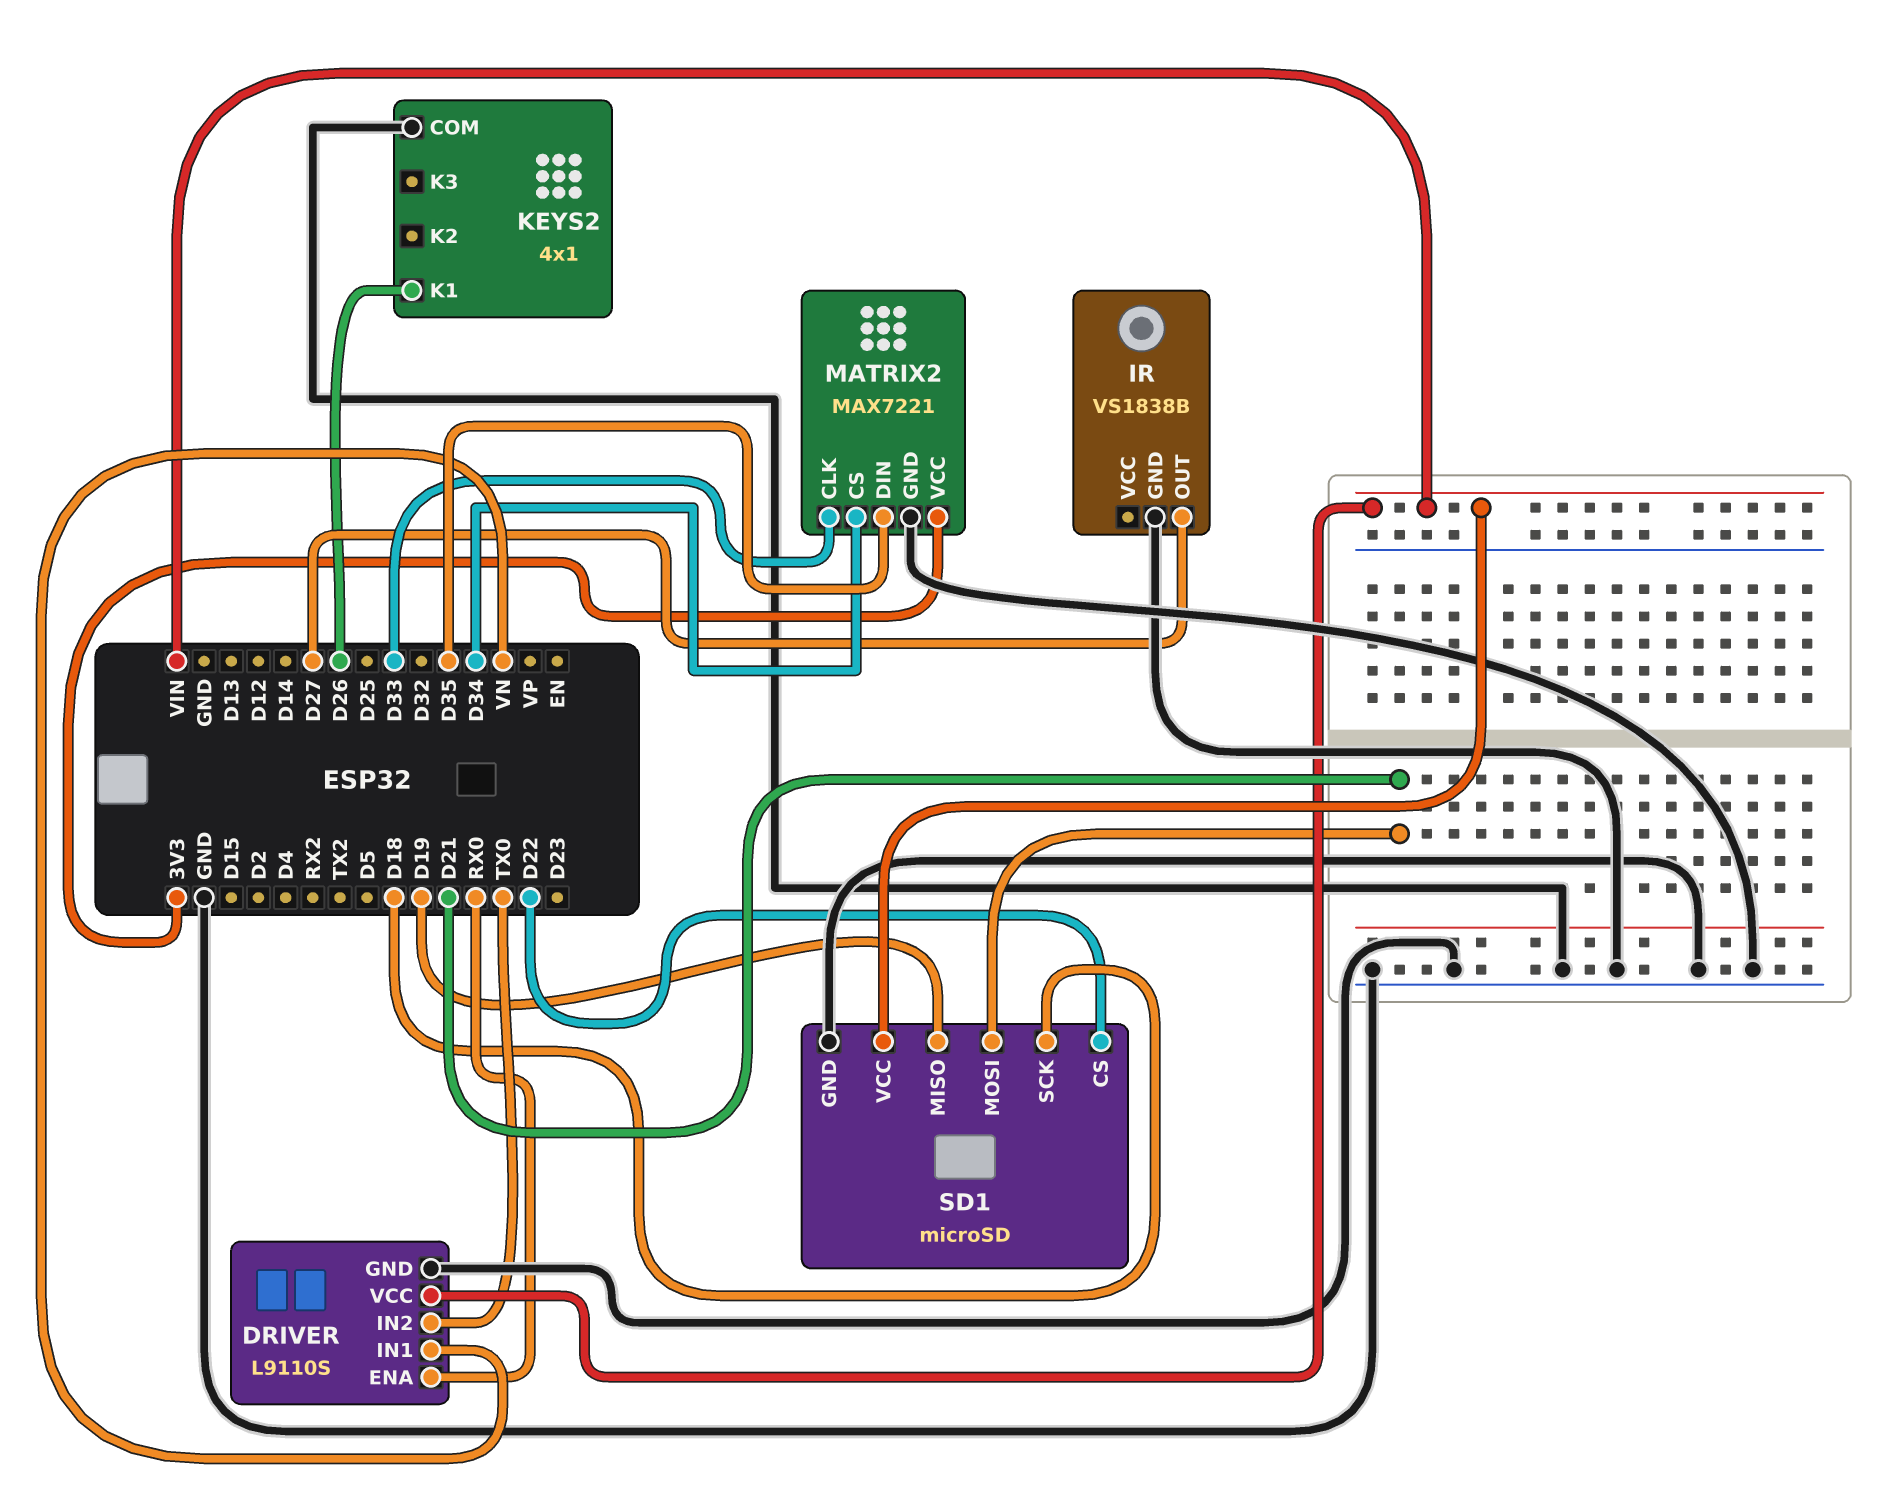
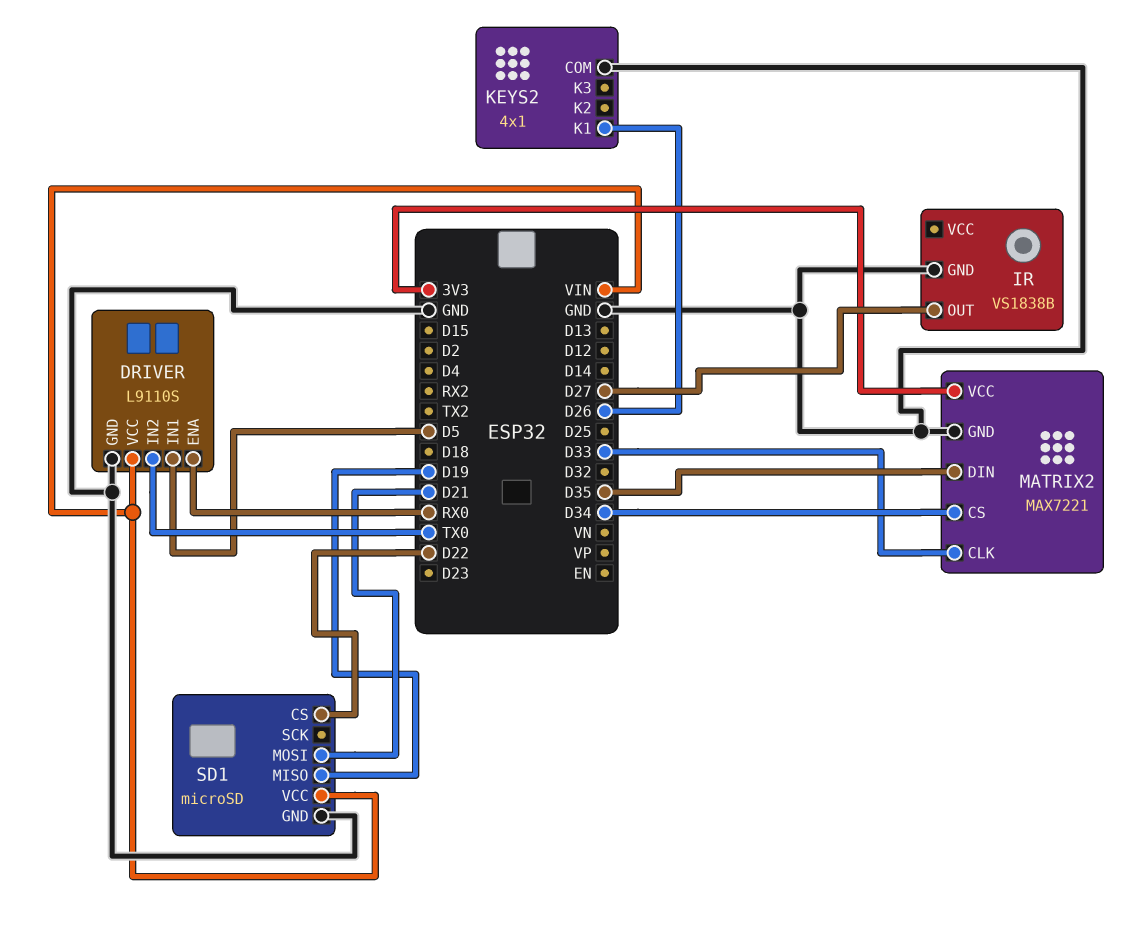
DRIVER pin IN1: VN -> D5
SD1 pin SCK: D18 -> none

